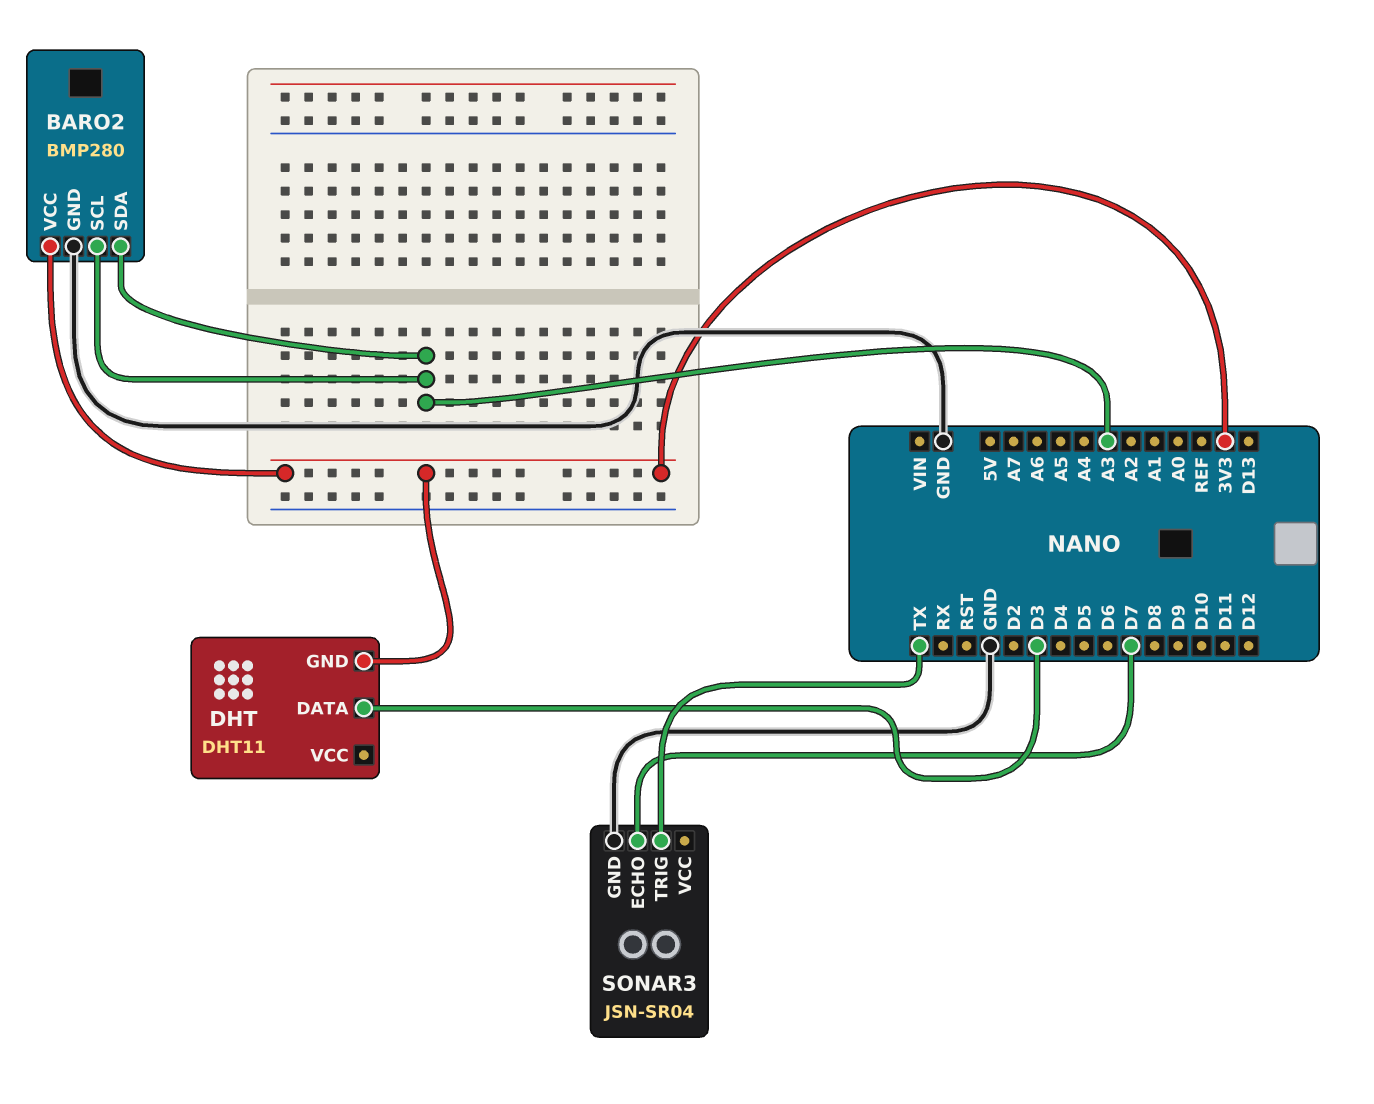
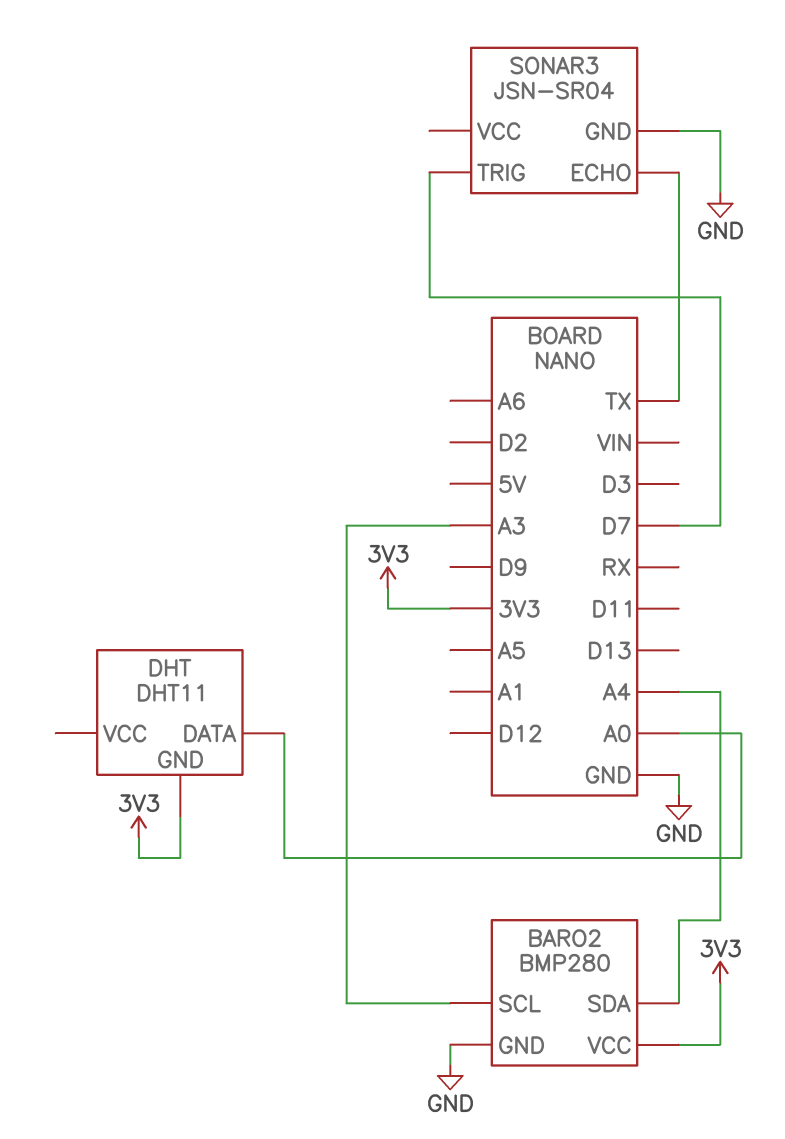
BARO2 pin SDA: A3 -> A4
DHT pin DATA: D3 -> A0
SONAR3 pin ECHO: D7 -> TX
SONAR3 pin TRIG: TX -> D7

